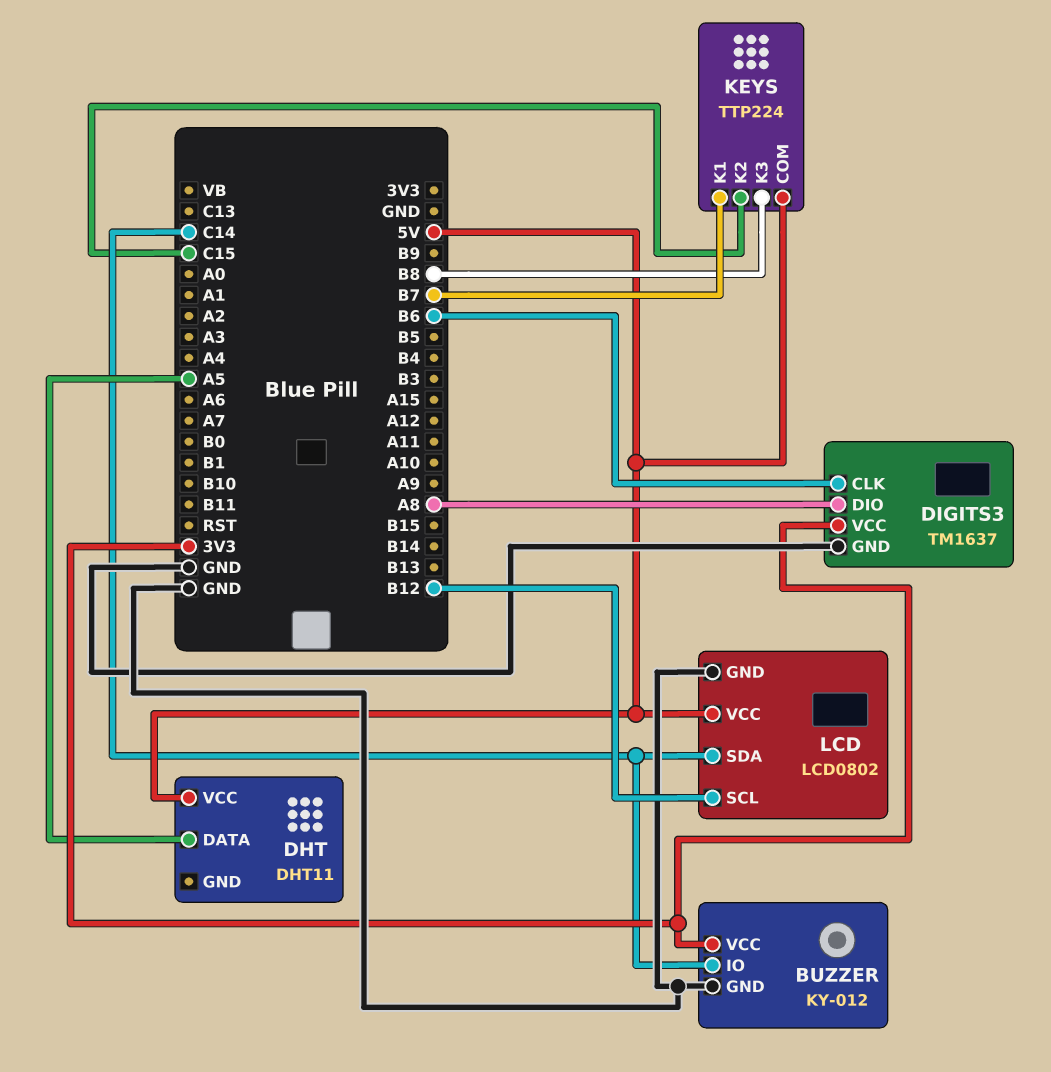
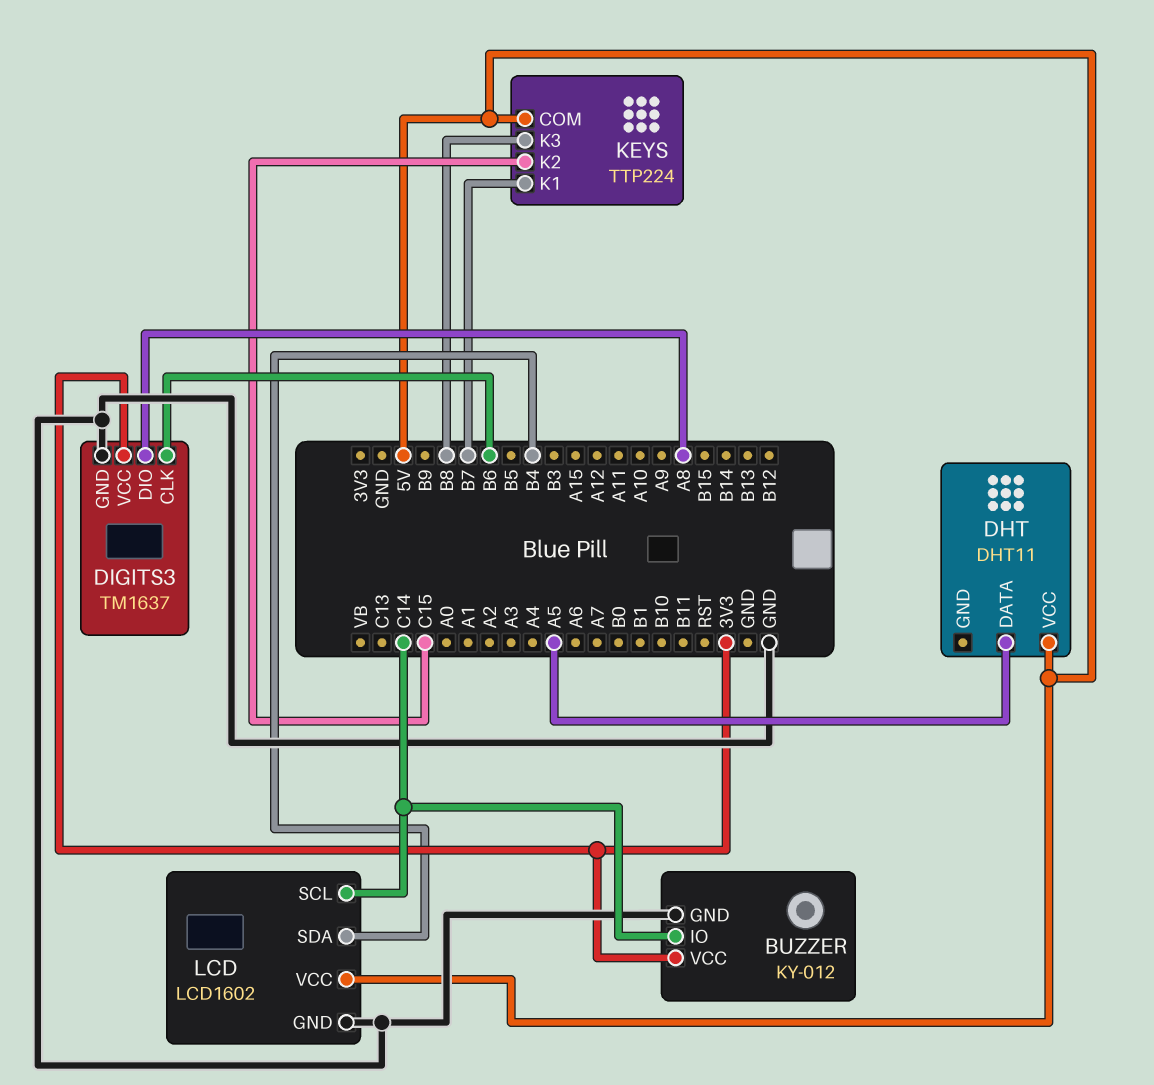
LCD: LCD0802 -> LCD1602
LCD pin SCL: B12 -> C14
LCD pin SDA: C14 -> B4

